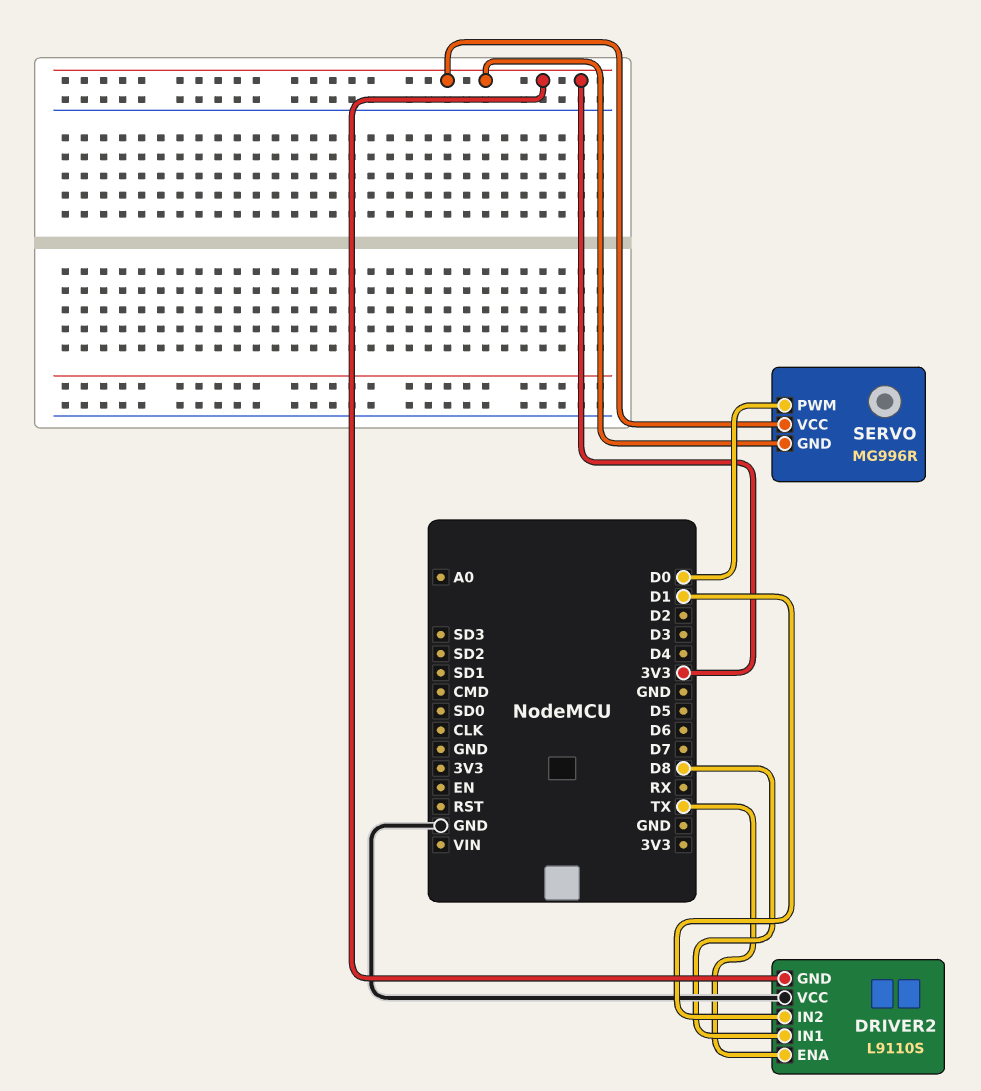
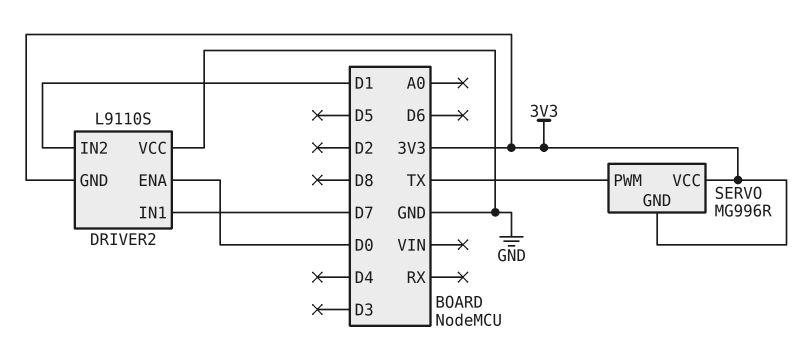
DRIVER2 pin ENA: TX -> D0
DRIVER2 pin IN1: D8 -> D7
SERVO pin PWM: D0 -> TX

